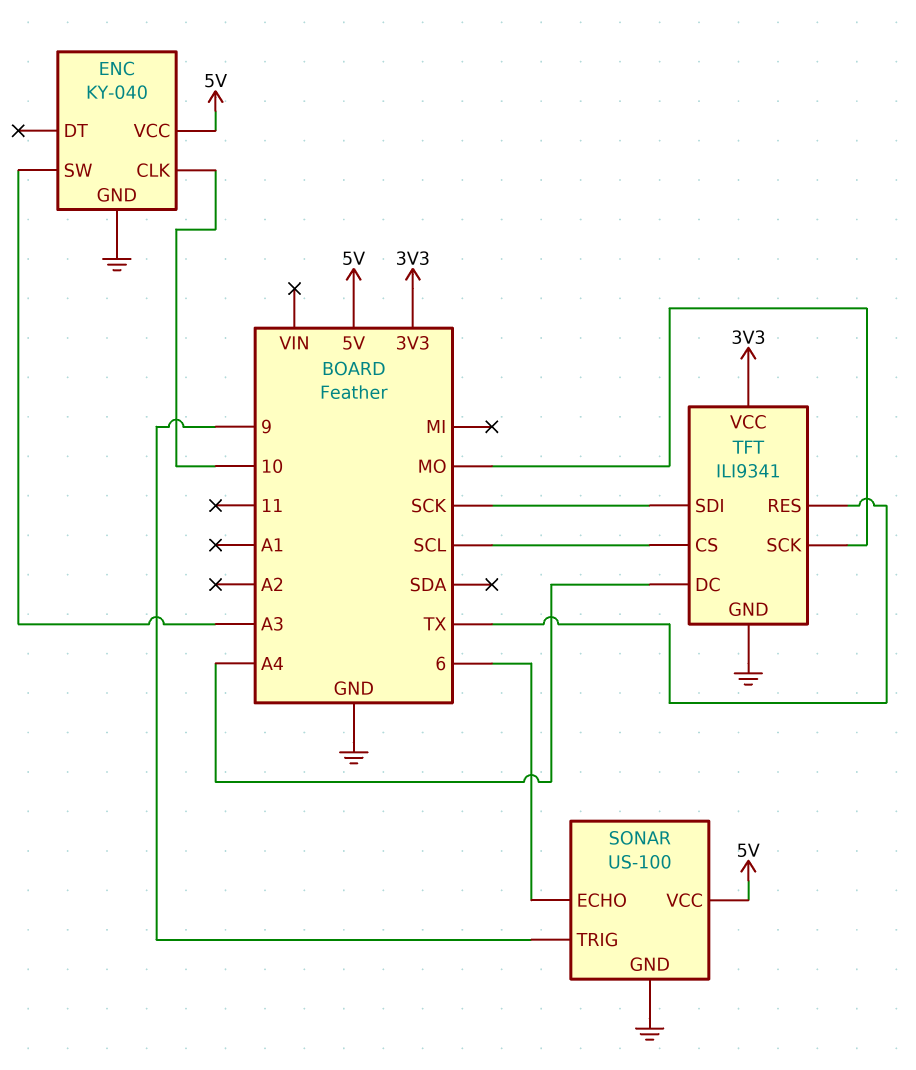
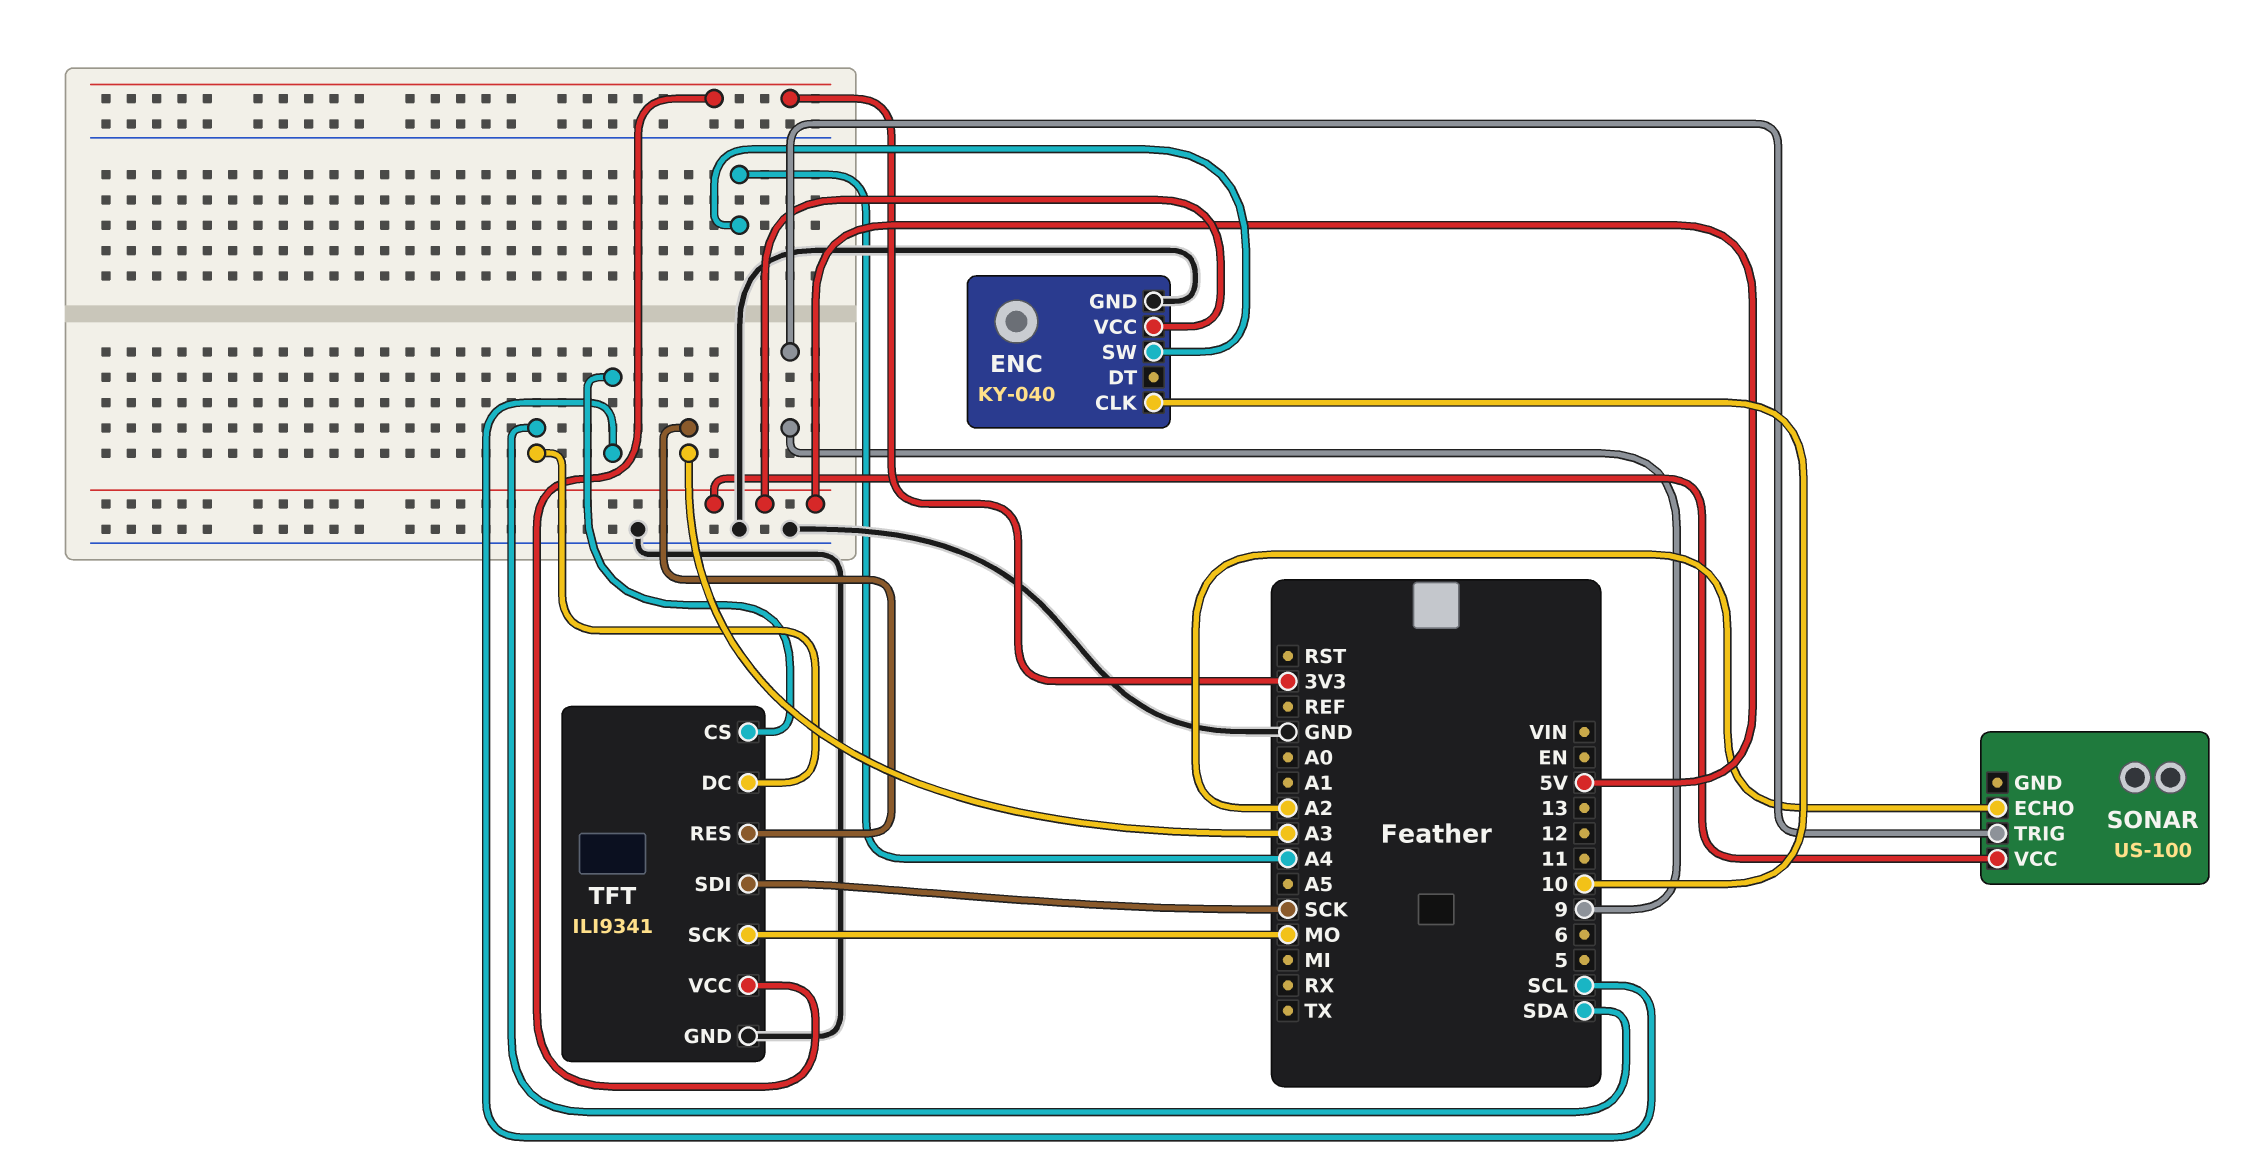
ENC pin SW: A3 -> A4
SONAR pin ECHO: 6 -> A2
SONAR pin GND: GND -> none
TFT pin DC: A4 -> SDA
TFT pin RES: TX -> A3

